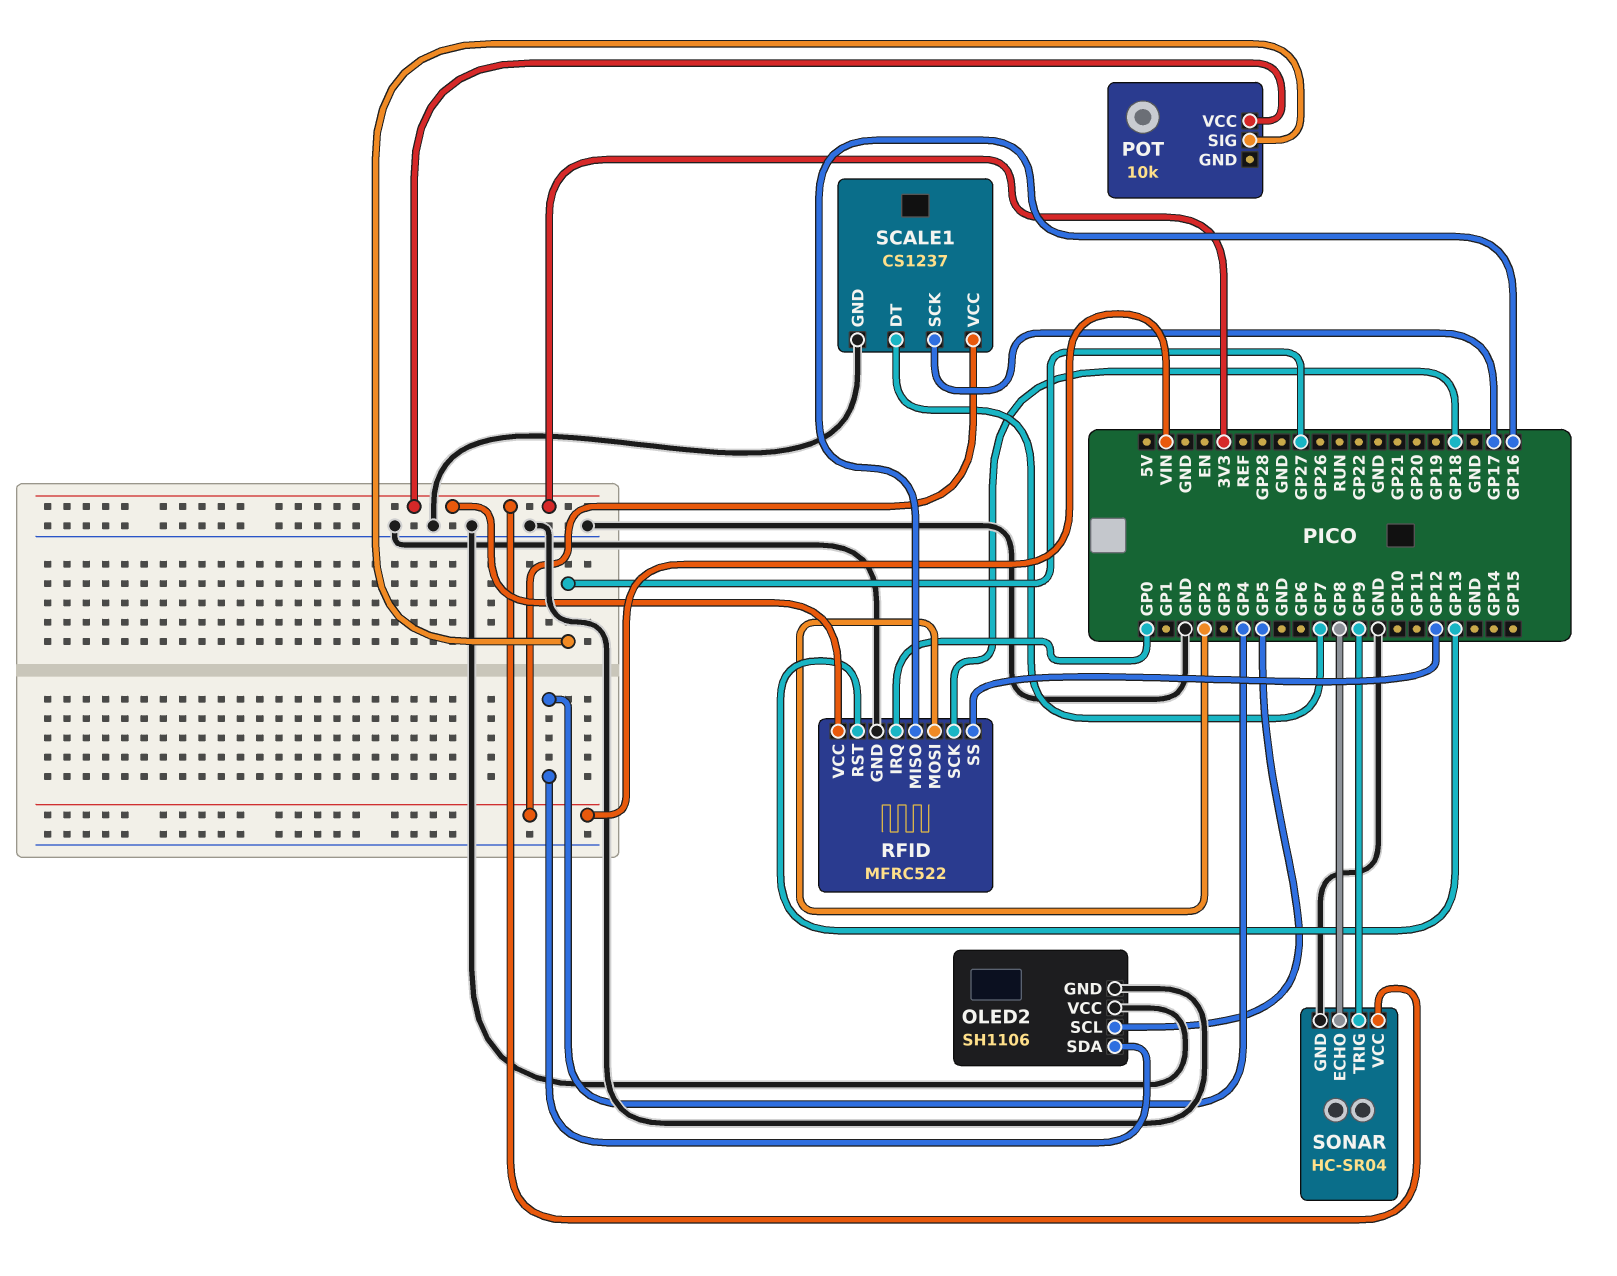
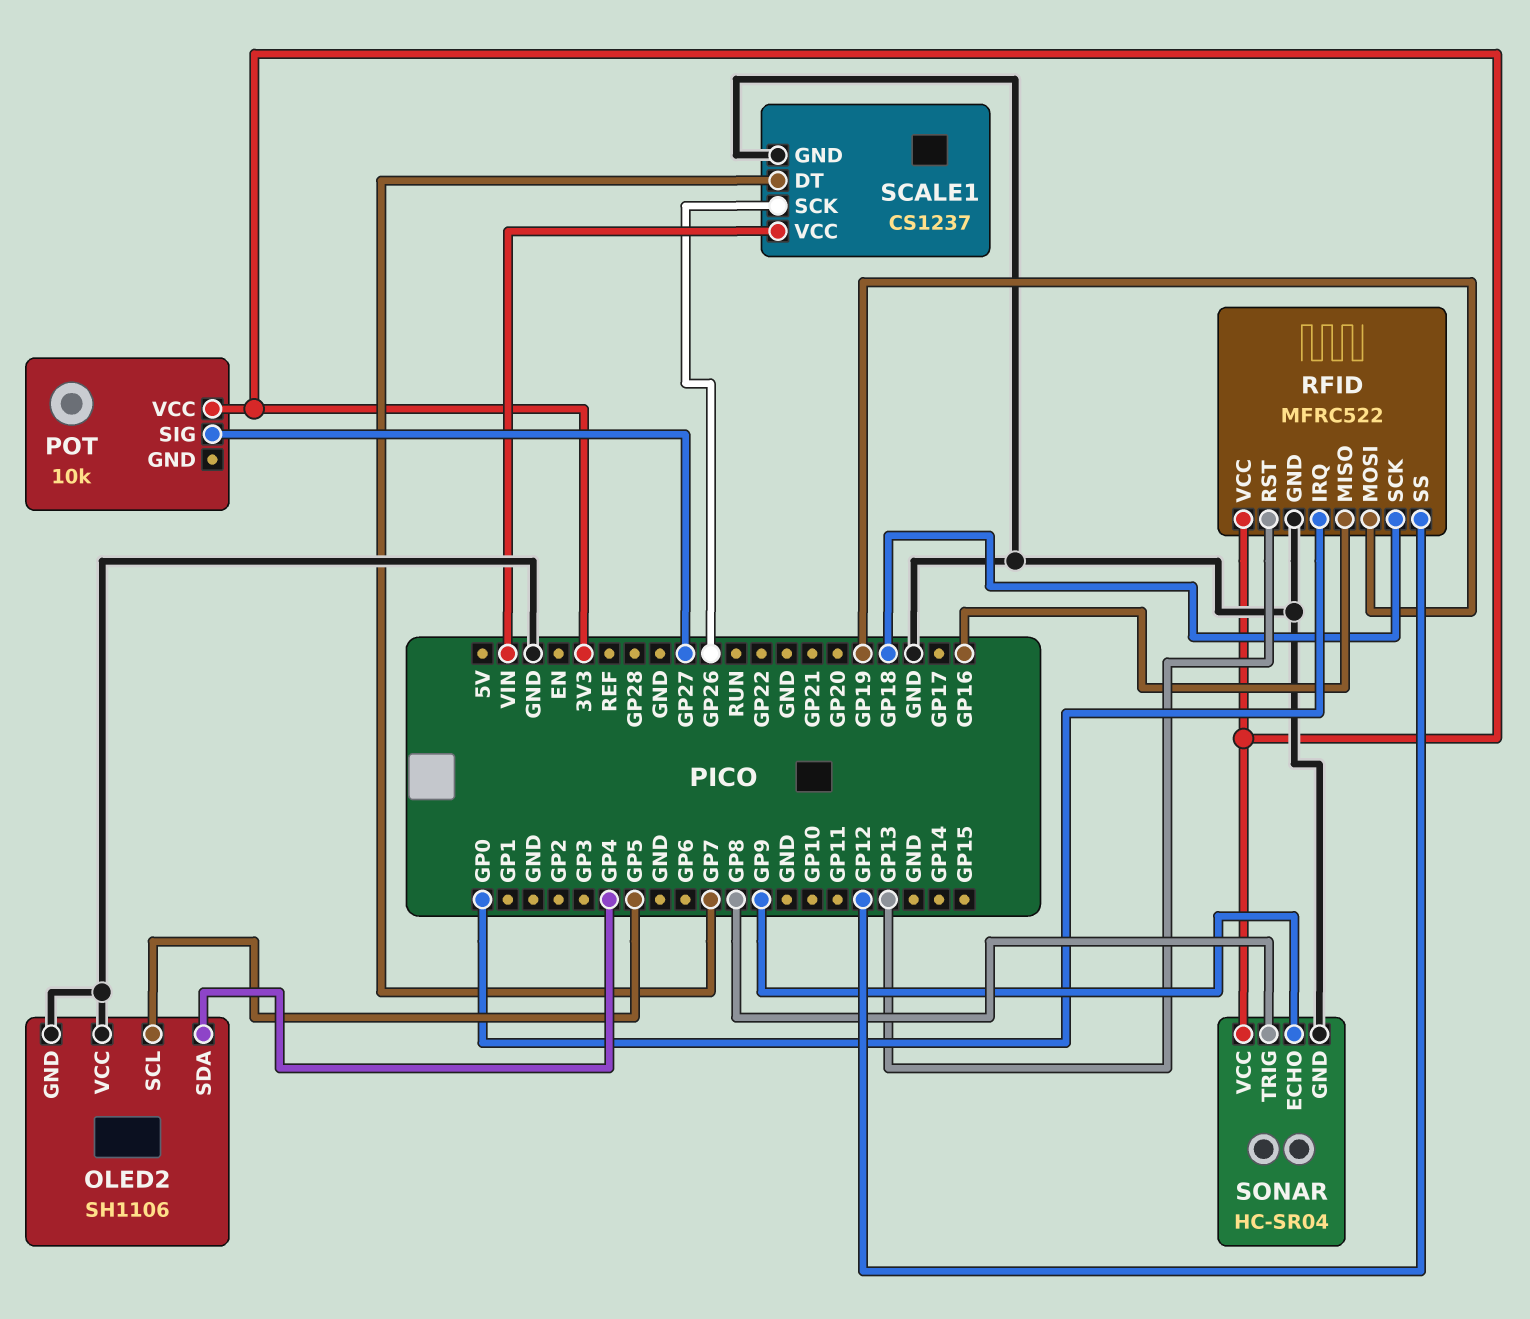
RFID pin MOSI: GP2 -> GP19
SCALE1 pin SCK: GP17 -> GP26
SONAR pin ECHO: GP8 -> GP9
SONAR pin TRIG: GP9 -> GP8

